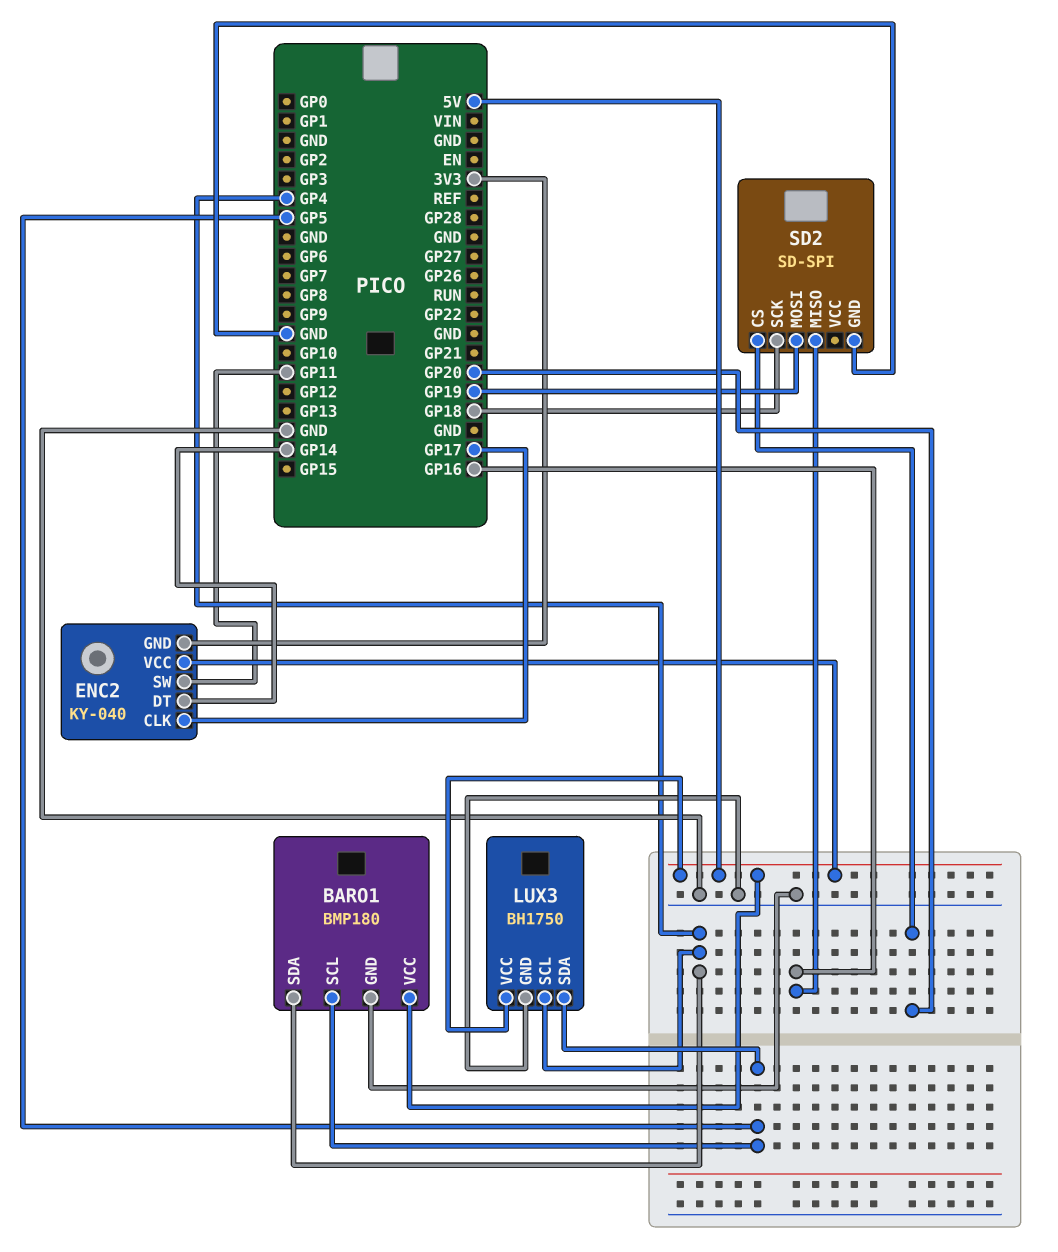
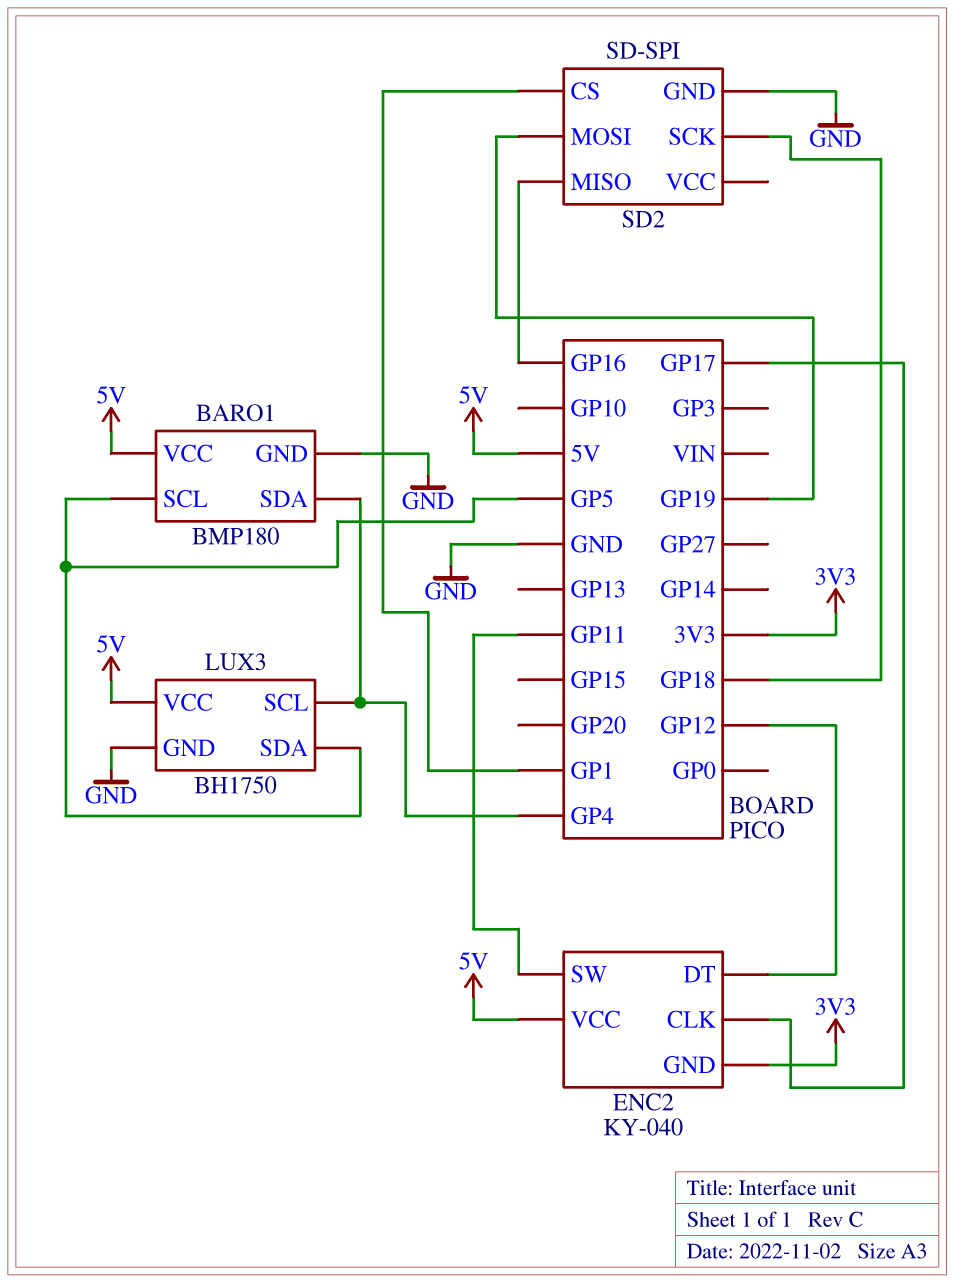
ENC2 pin DT: GP14 -> GP12
SD2 pin CS: GP20 -> GP1

